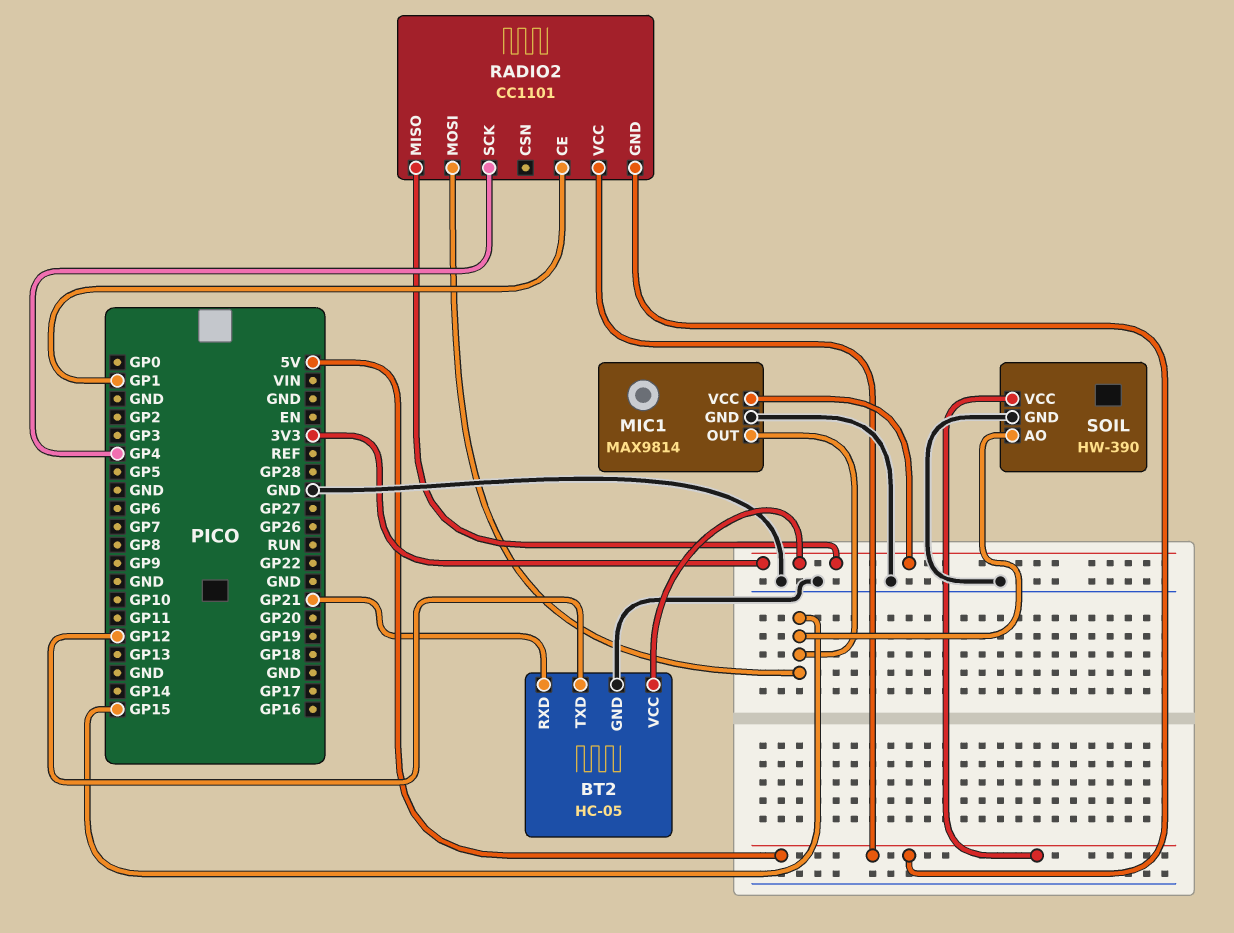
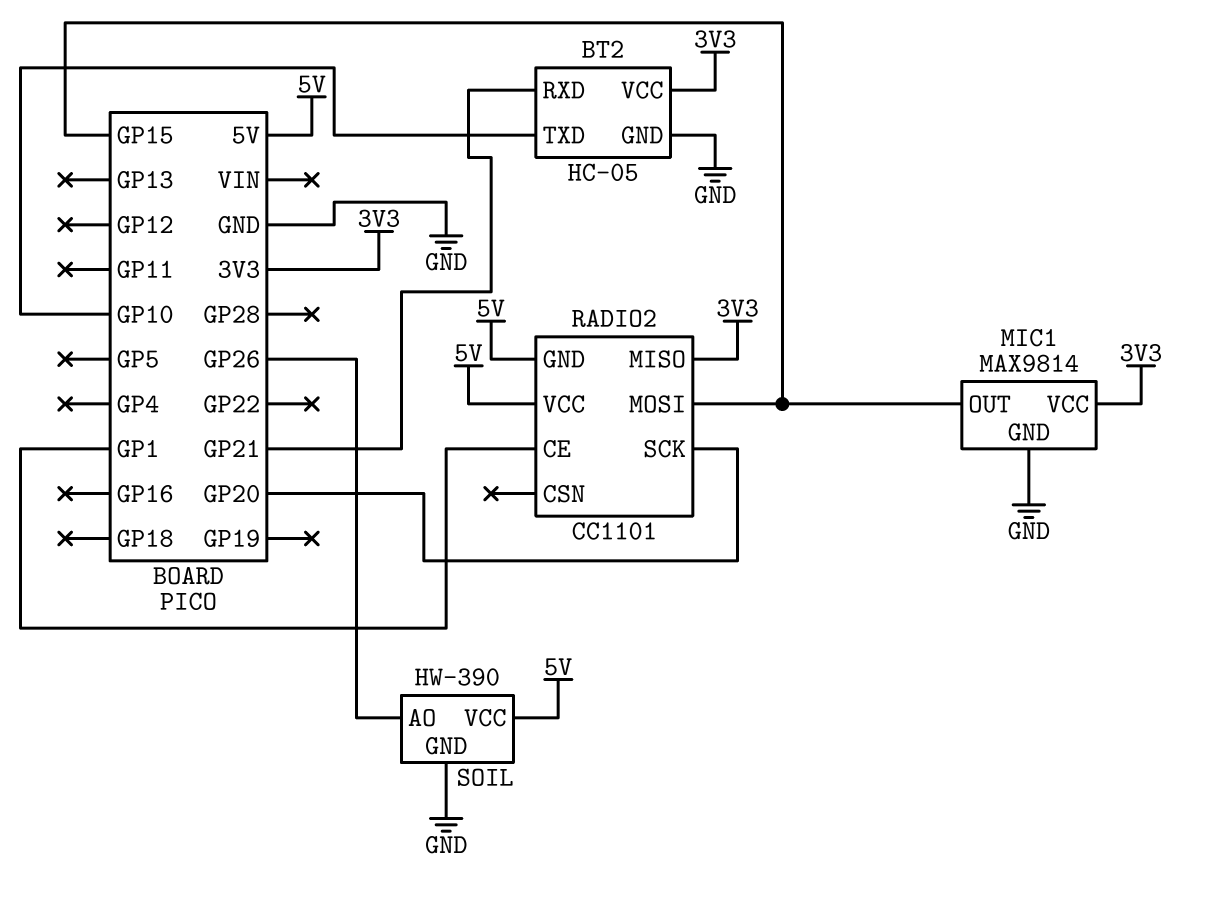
BT2 pin TXD: GP12 -> GP10
RADIO2 pin SCK: GP4 -> GP20
SOIL pin AO: GP15 -> GP26

